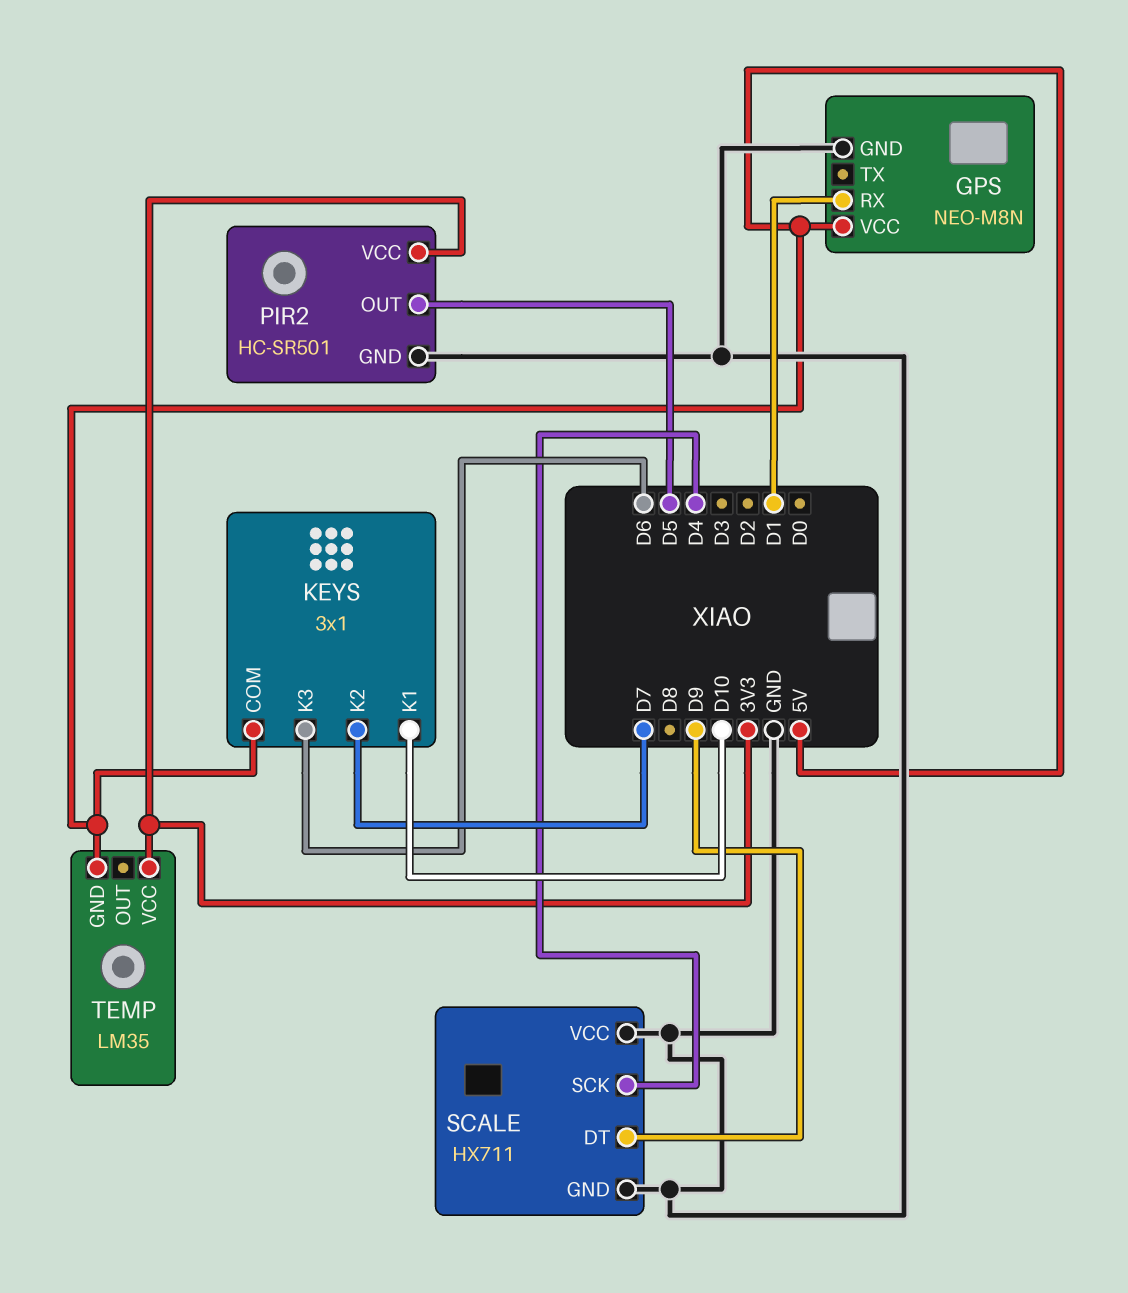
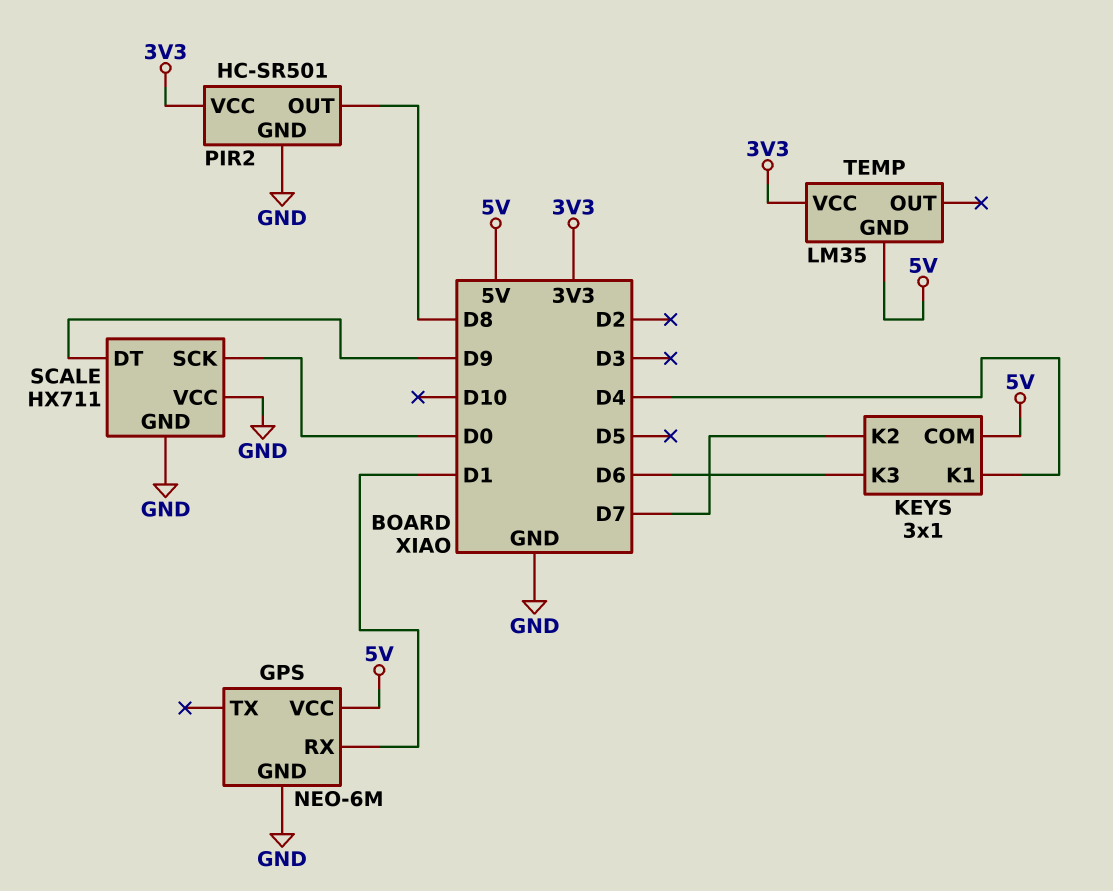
GPS: NEO-M8N -> NEO-6M
KEYS pin K1: D10 -> D4
PIR2 pin OUT: D5 -> D8
SCALE pin SCK: D4 -> D0

